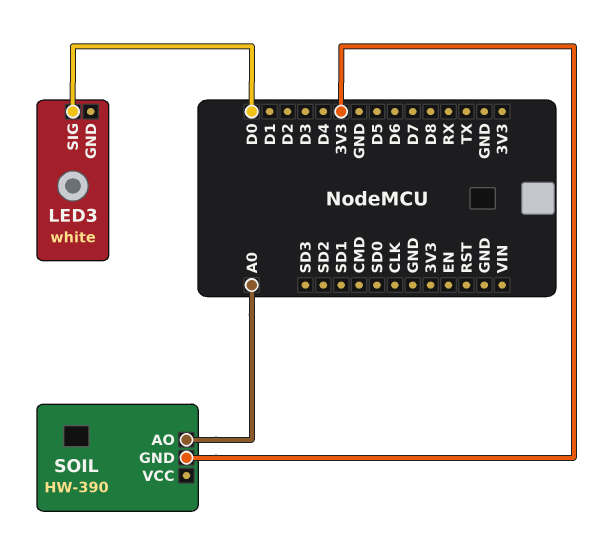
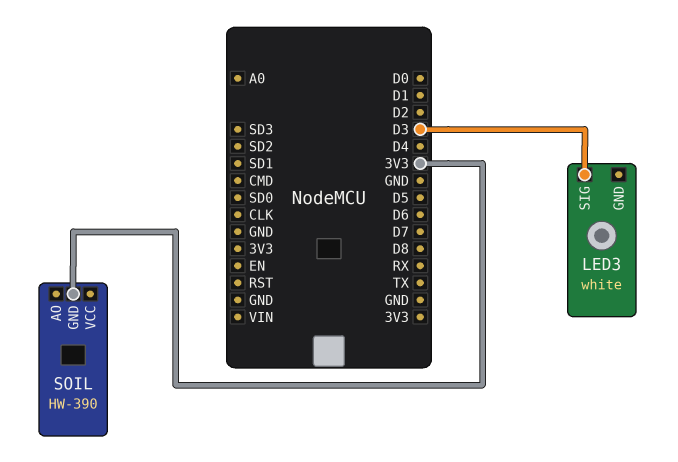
LED3 pin SIG: D0 -> D3
SOIL pin AO: A0 -> none

